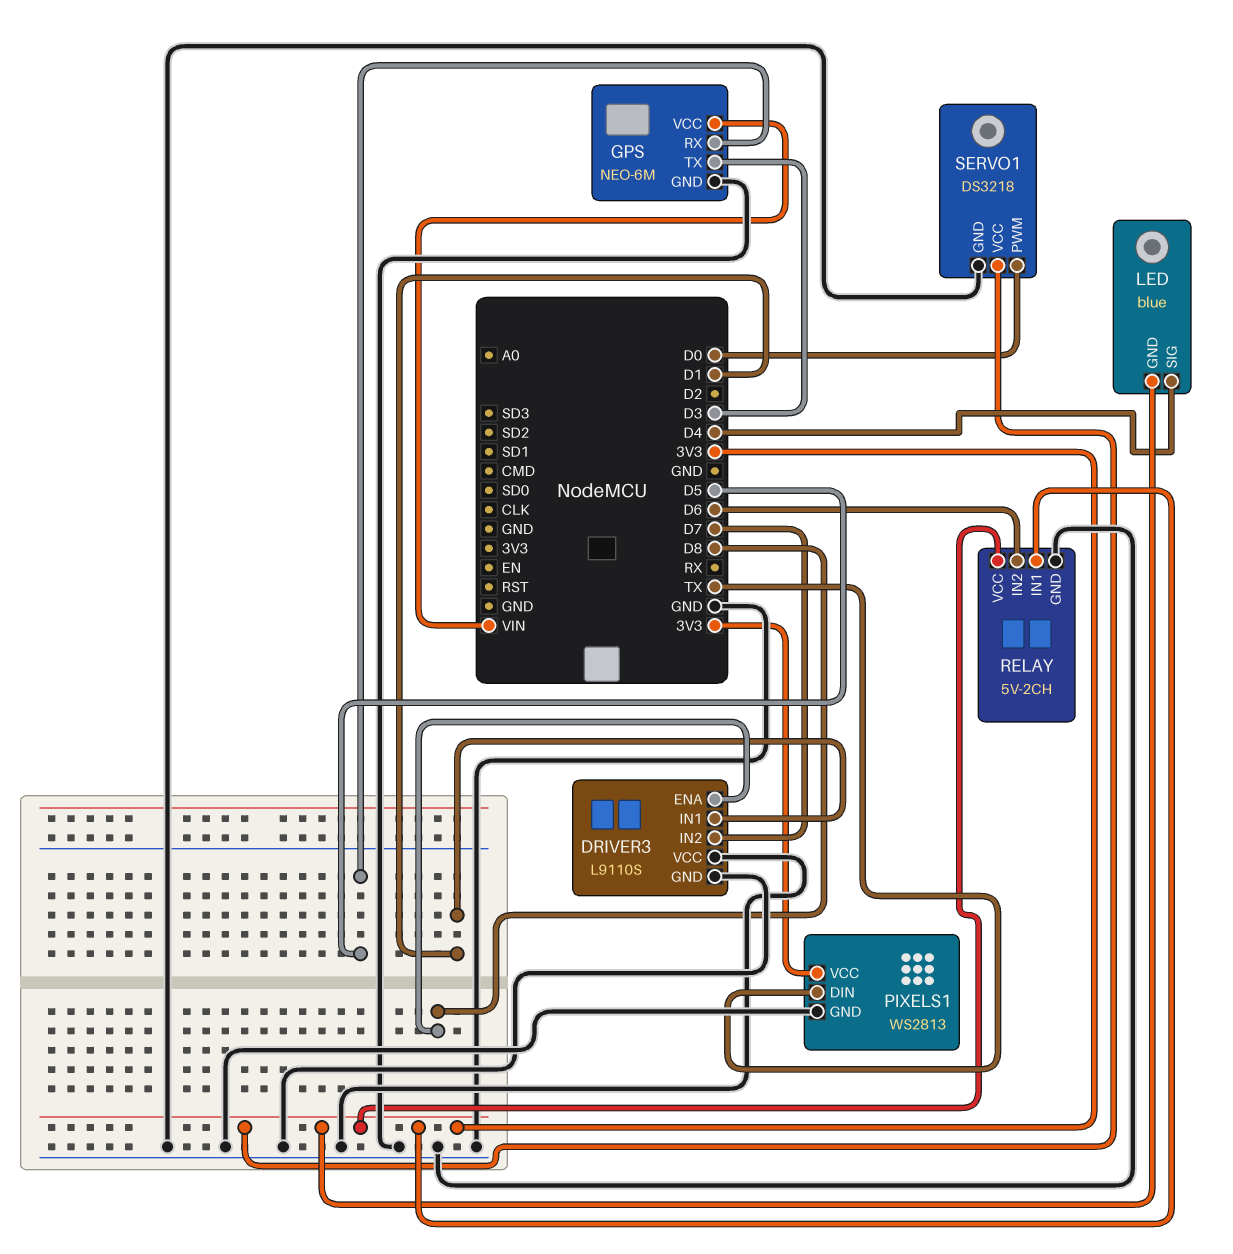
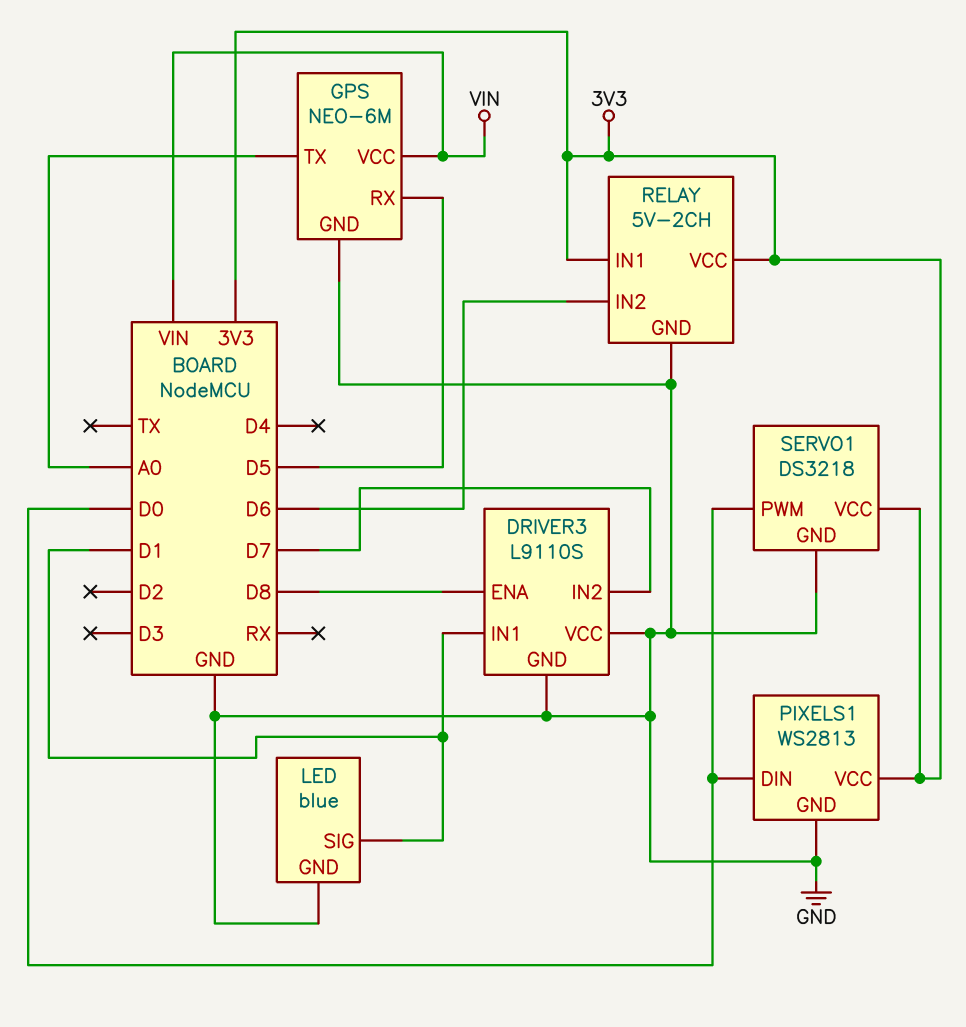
GPS pin TX: D3 -> A0
LED pin GND: 3V3 -> GND
LED pin SIG: D4 -> D1
PIXELS1 pin DIN: TX -> D0

